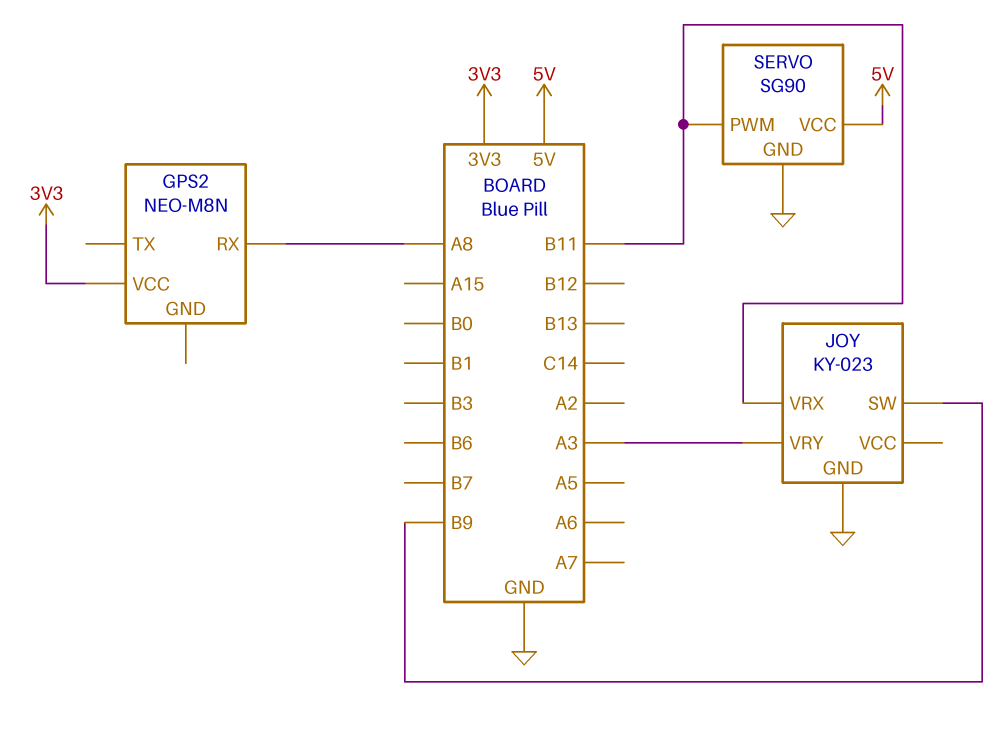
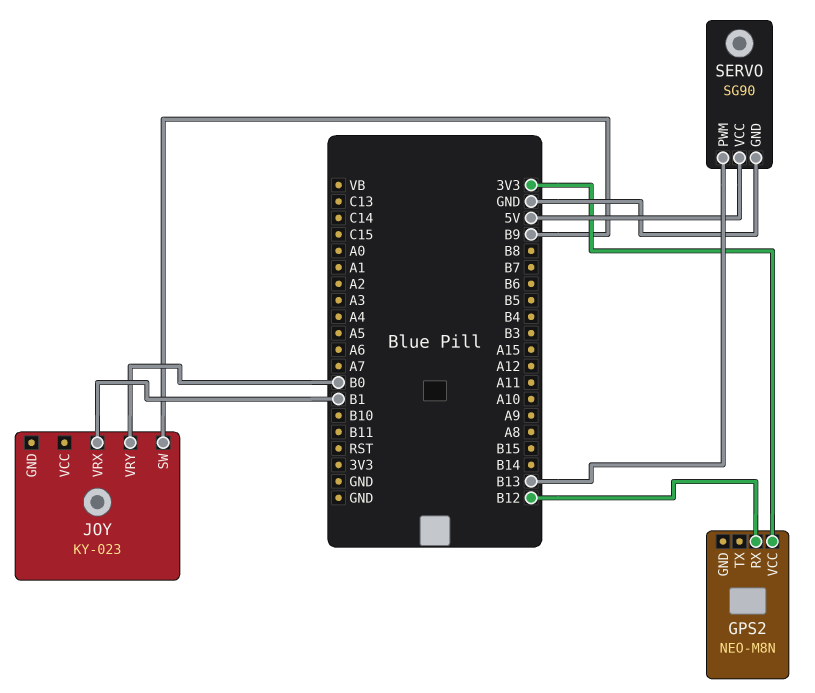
GPS2 pin RX: A8 -> B12
JOY pin GND: GND -> none
JOY pin VRX: B11 -> B1
JOY pin VRY: A3 -> B0
SERVO pin PWM: B11 -> B13

